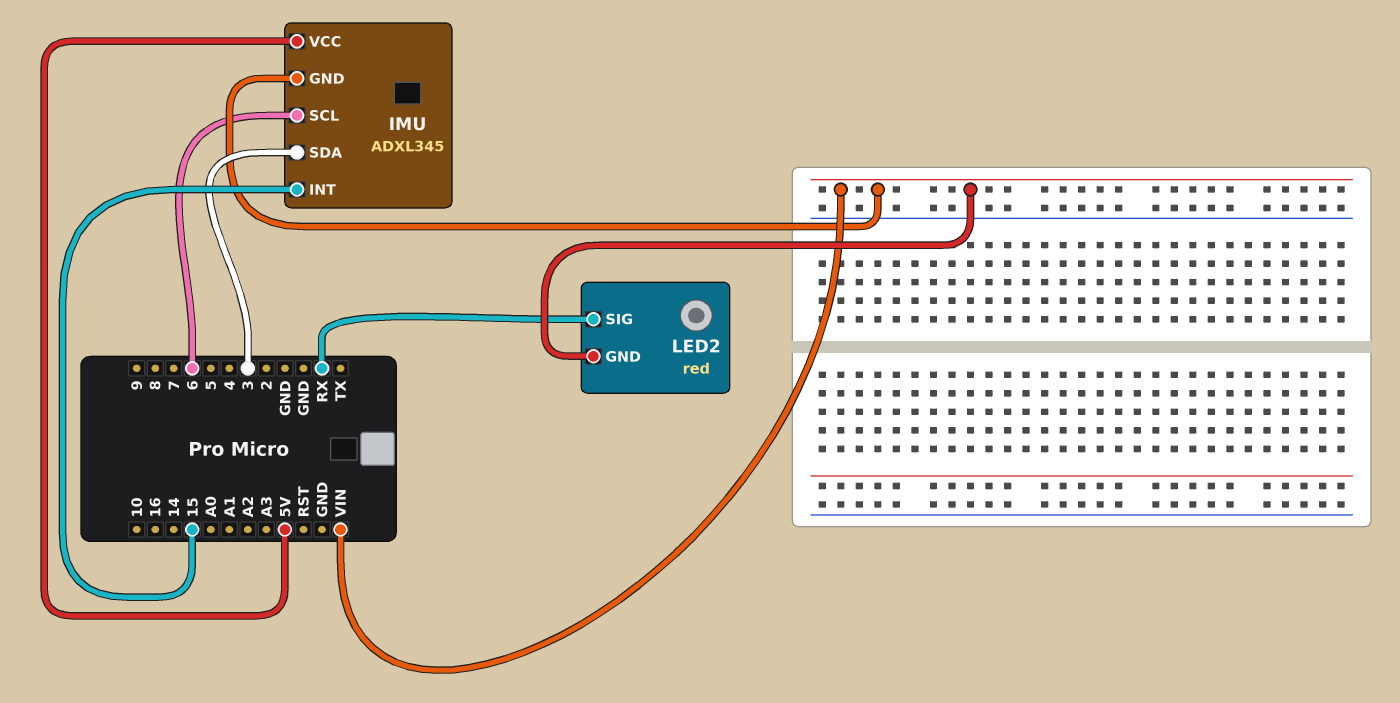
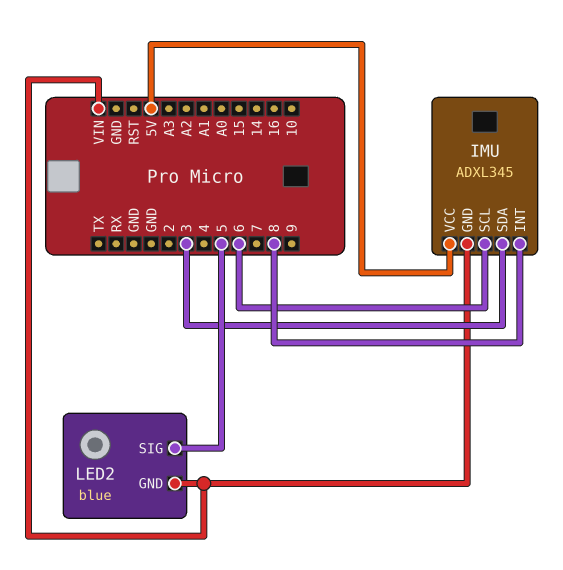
IMU pin INT: 15 -> 8
LED2: red -> blue
LED2 pin SIG: RX -> 5

